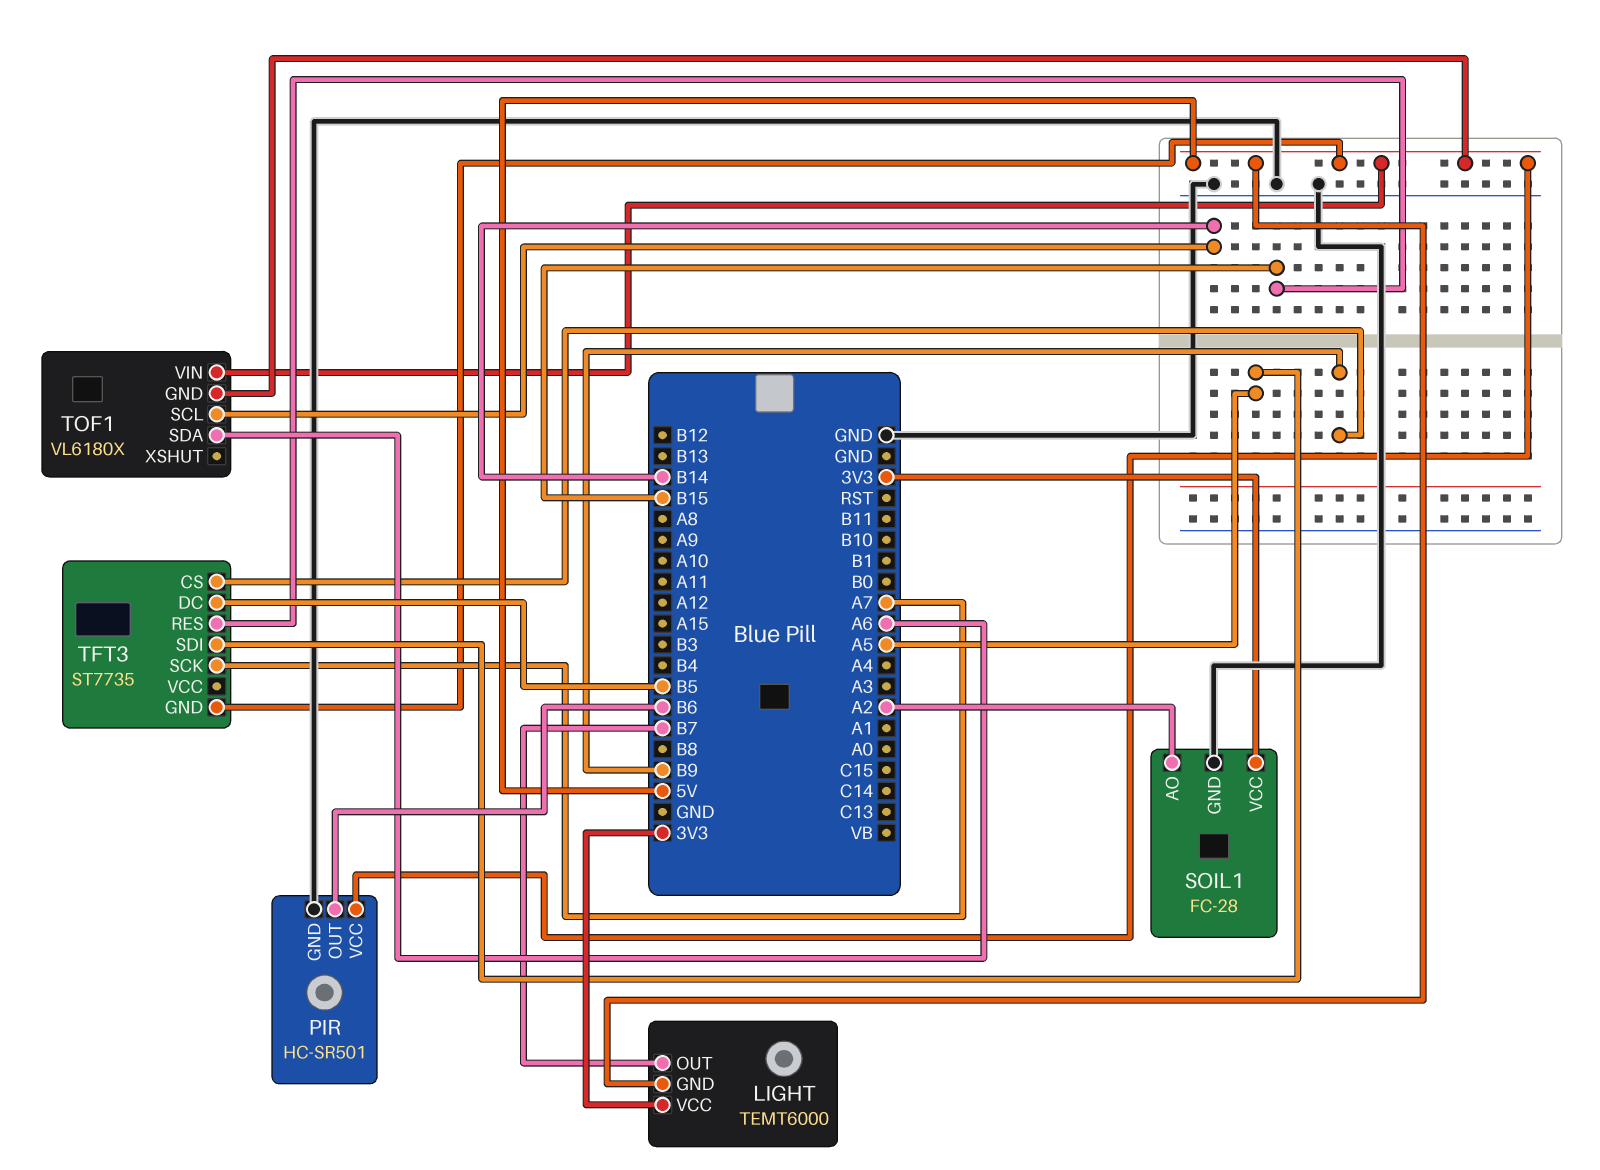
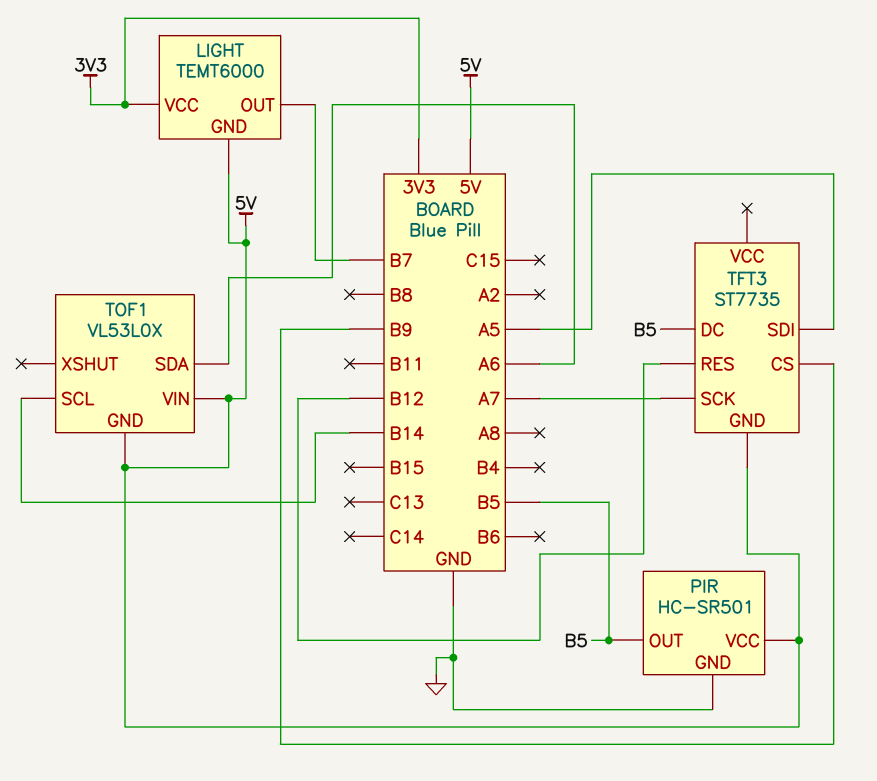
PIR pin OUT: B6 -> B5
SOIL1: FC-28 -> none
SOIL1 pin AO: A2 -> none
SOIL1 pin GND: GND -> none
SOIL1 pin VCC: 3V3 -> none
TFT3 pin RES: B15 -> B12
TOF1: VL6180X -> VL53L0X

